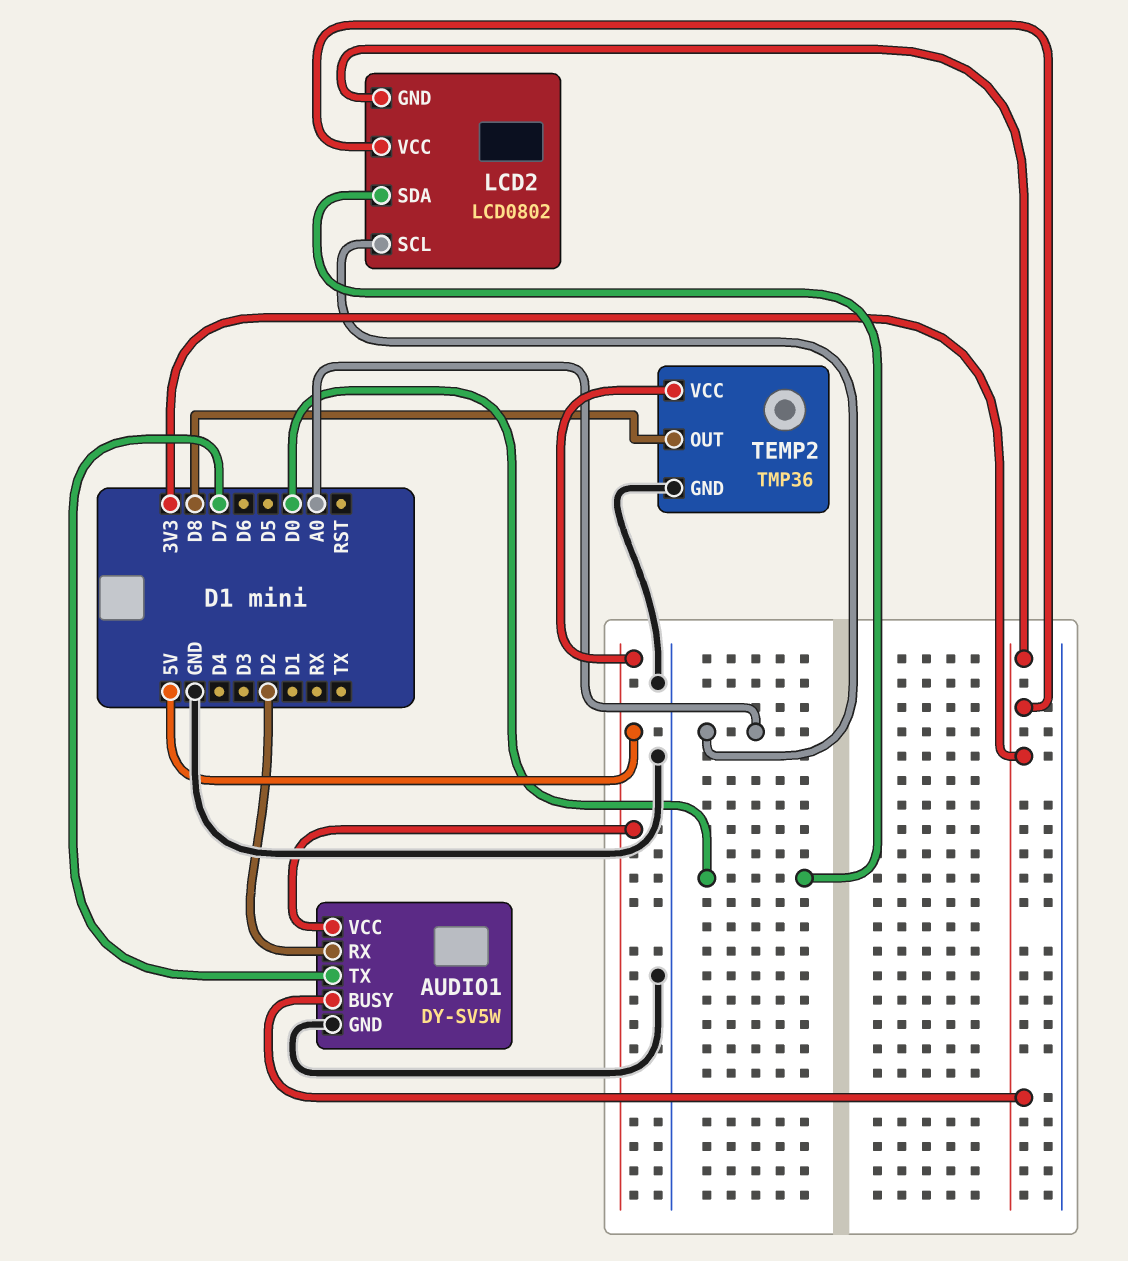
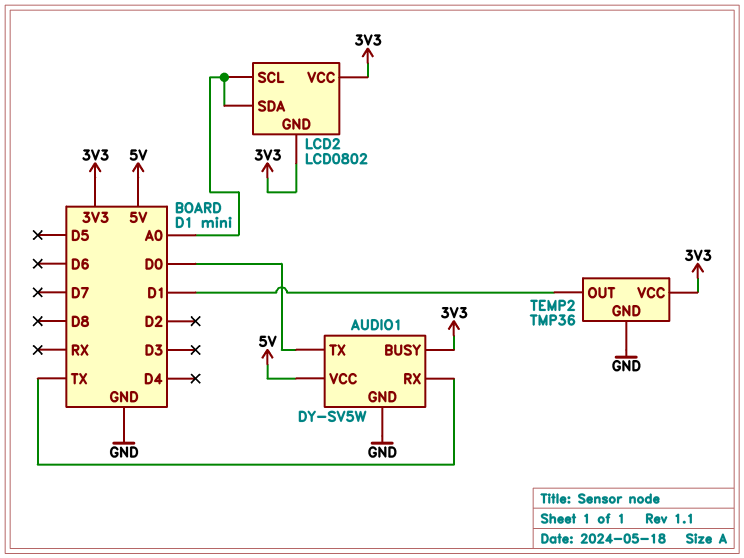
AUDIO1 pin RX: D2 -> TX
AUDIO1 pin TX: D7 -> D0
LCD2 pin SDA: D0 -> A0
TEMP2 pin OUT: D8 -> D1
TEMP2 pin VCC: 5V -> 3V3

